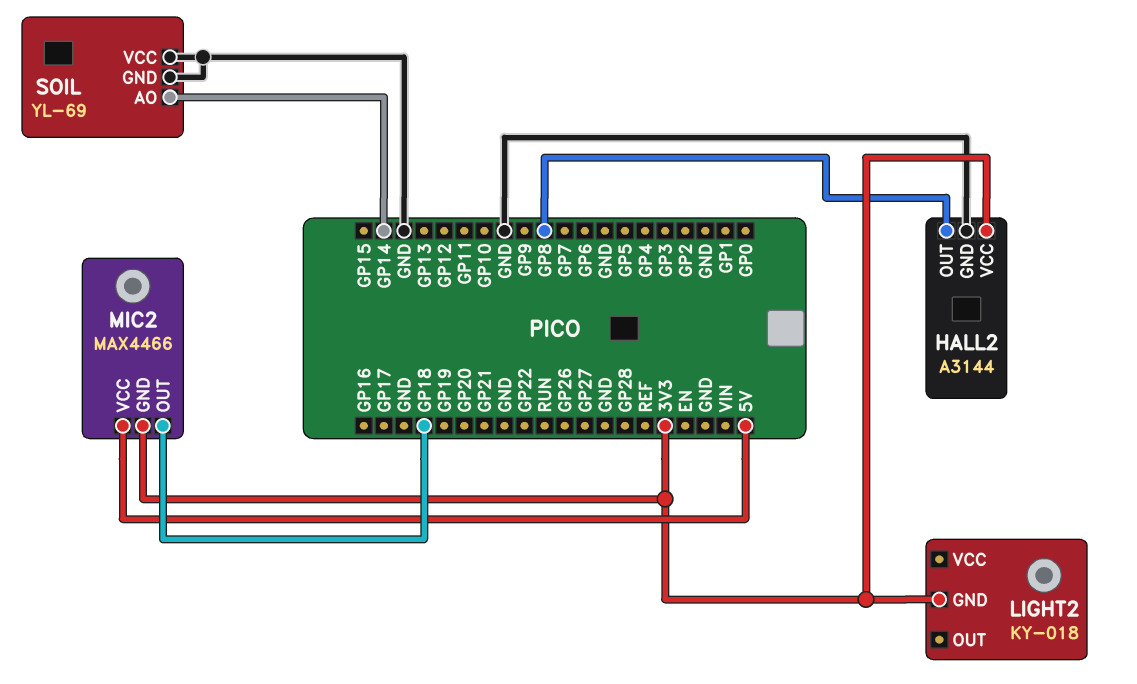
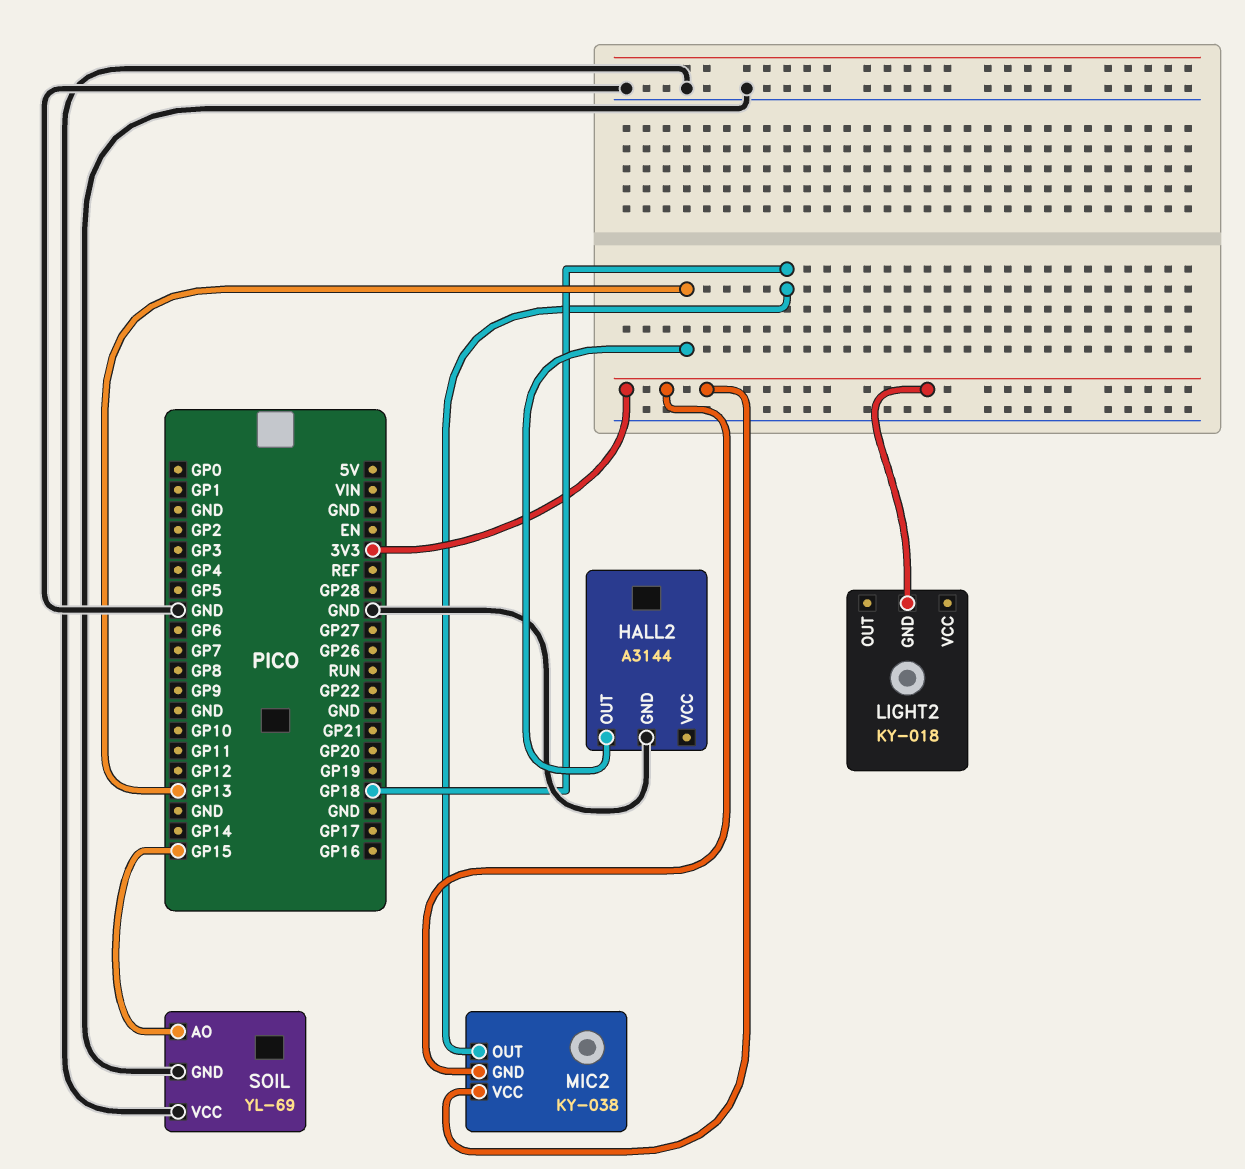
HALL2 pin OUT: GP8 -> GP13
HALL2 pin VCC: 3V3 -> none
MIC2: MAX4466 -> KY-038
MIC2 pin VCC: 5V -> 3V3
SOIL pin AO: GP14 -> GP15

